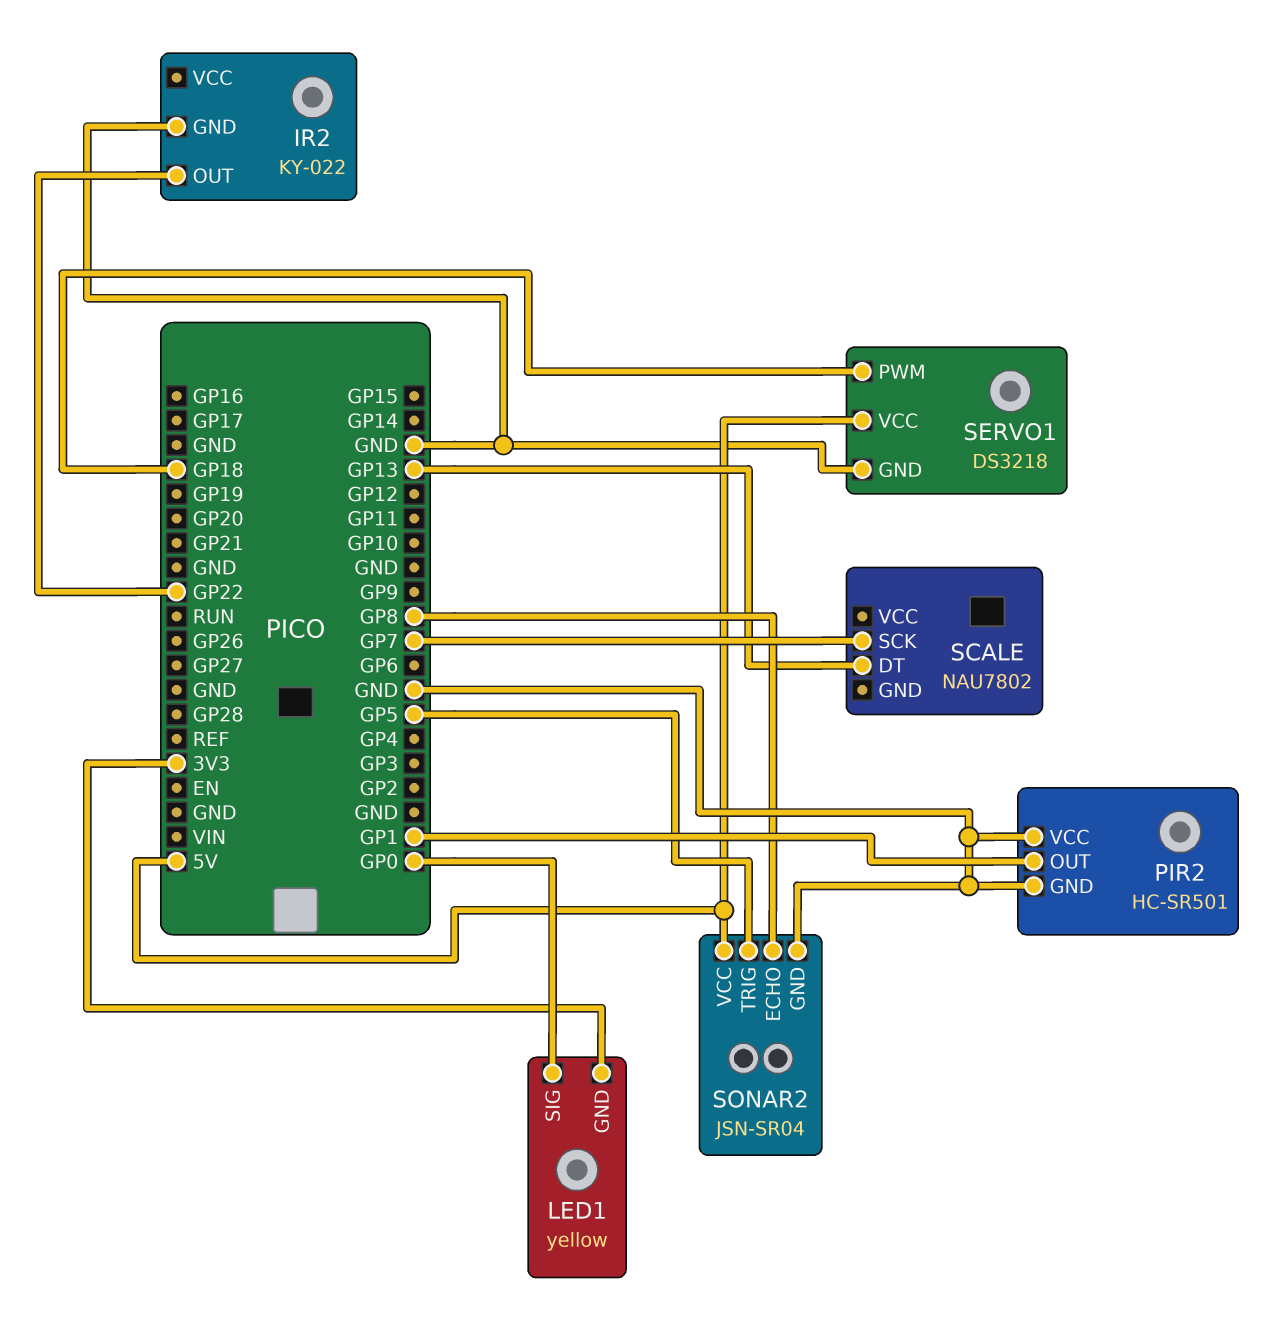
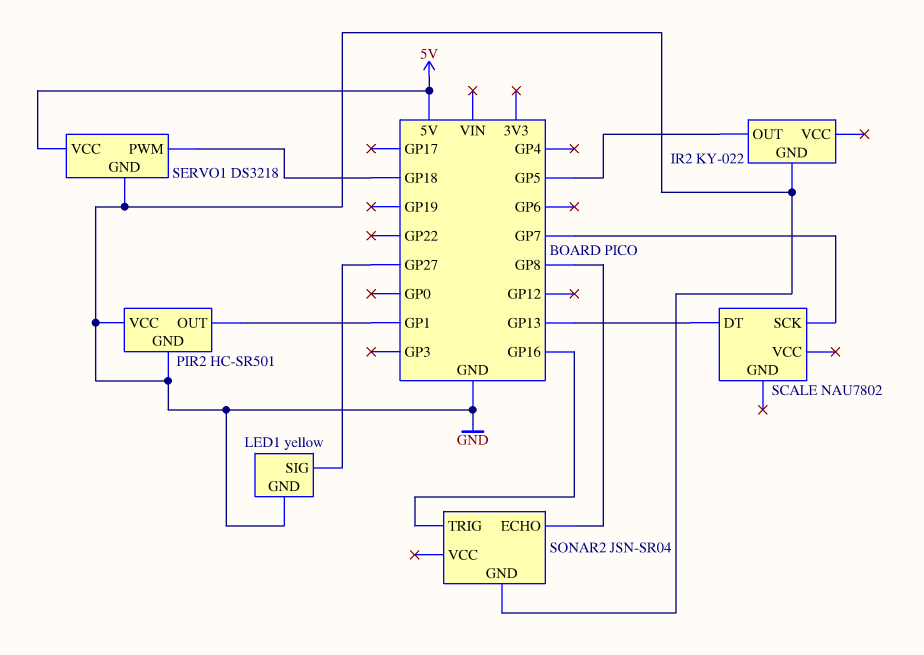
IR2 pin OUT: GP22 -> GP5
LED1 pin GND: 3V3 -> GND
LED1 pin SIG: GP0 -> GP27
SONAR2 pin TRIG: GP5 -> GP16
SONAR2 pin VCC: 5V -> none

